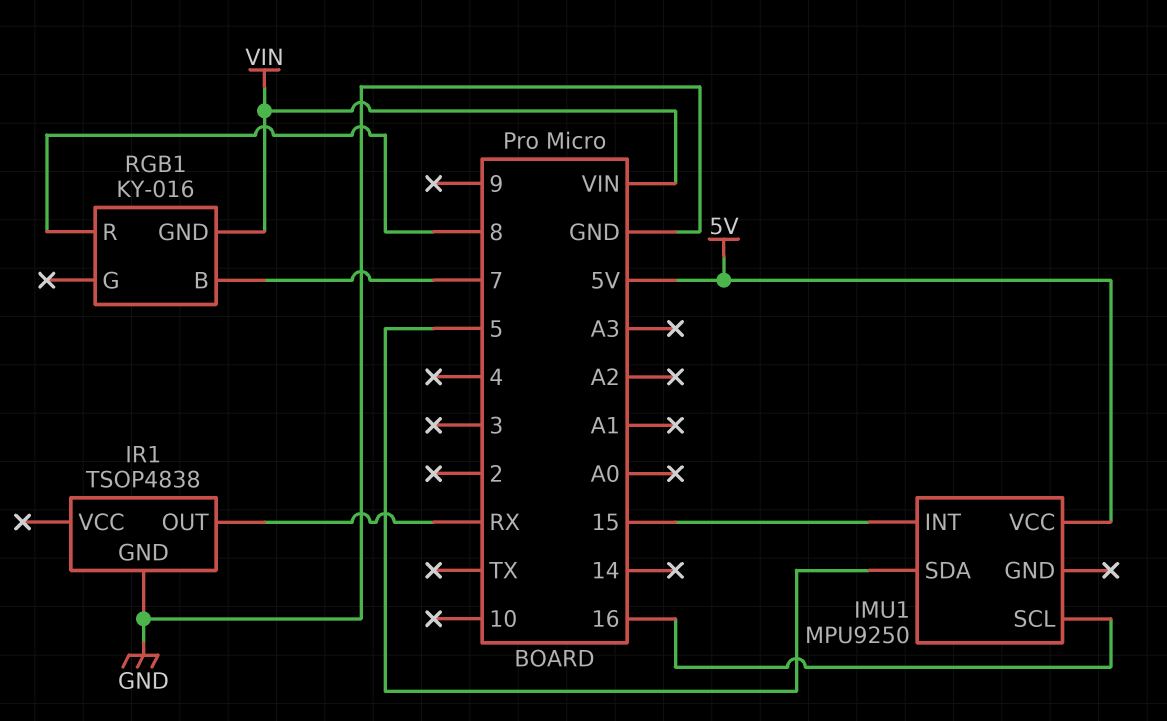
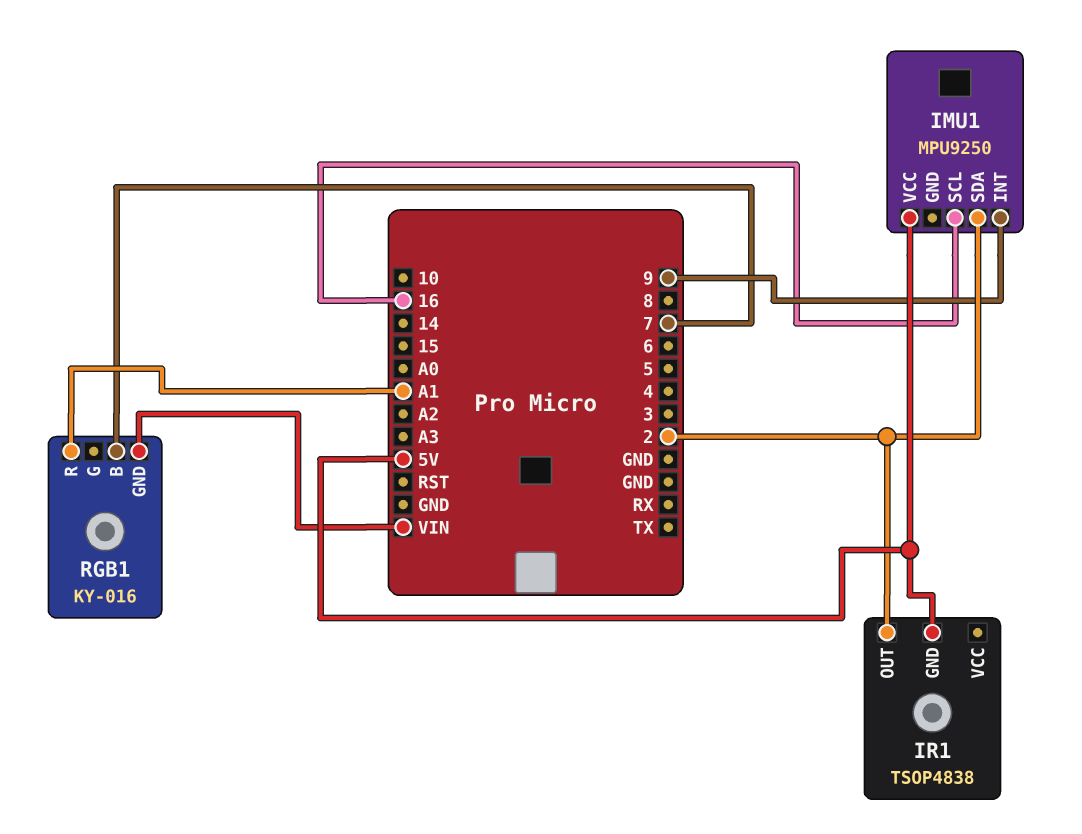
IMU1 pin INT: 15 -> 9
IMU1 pin SDA: 5 -> 2
IR1 pin GND: GND -> 5V
IR1 pin OUT: RX -> 2
RGB1 pin R: 8 -> A1

